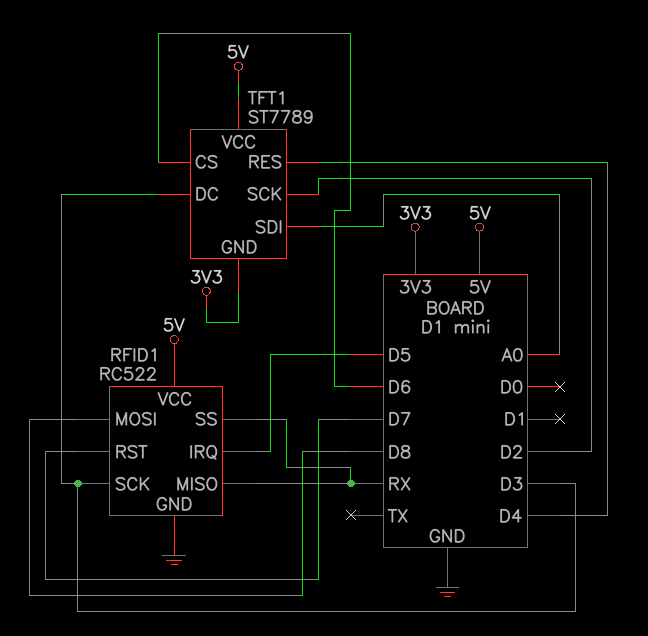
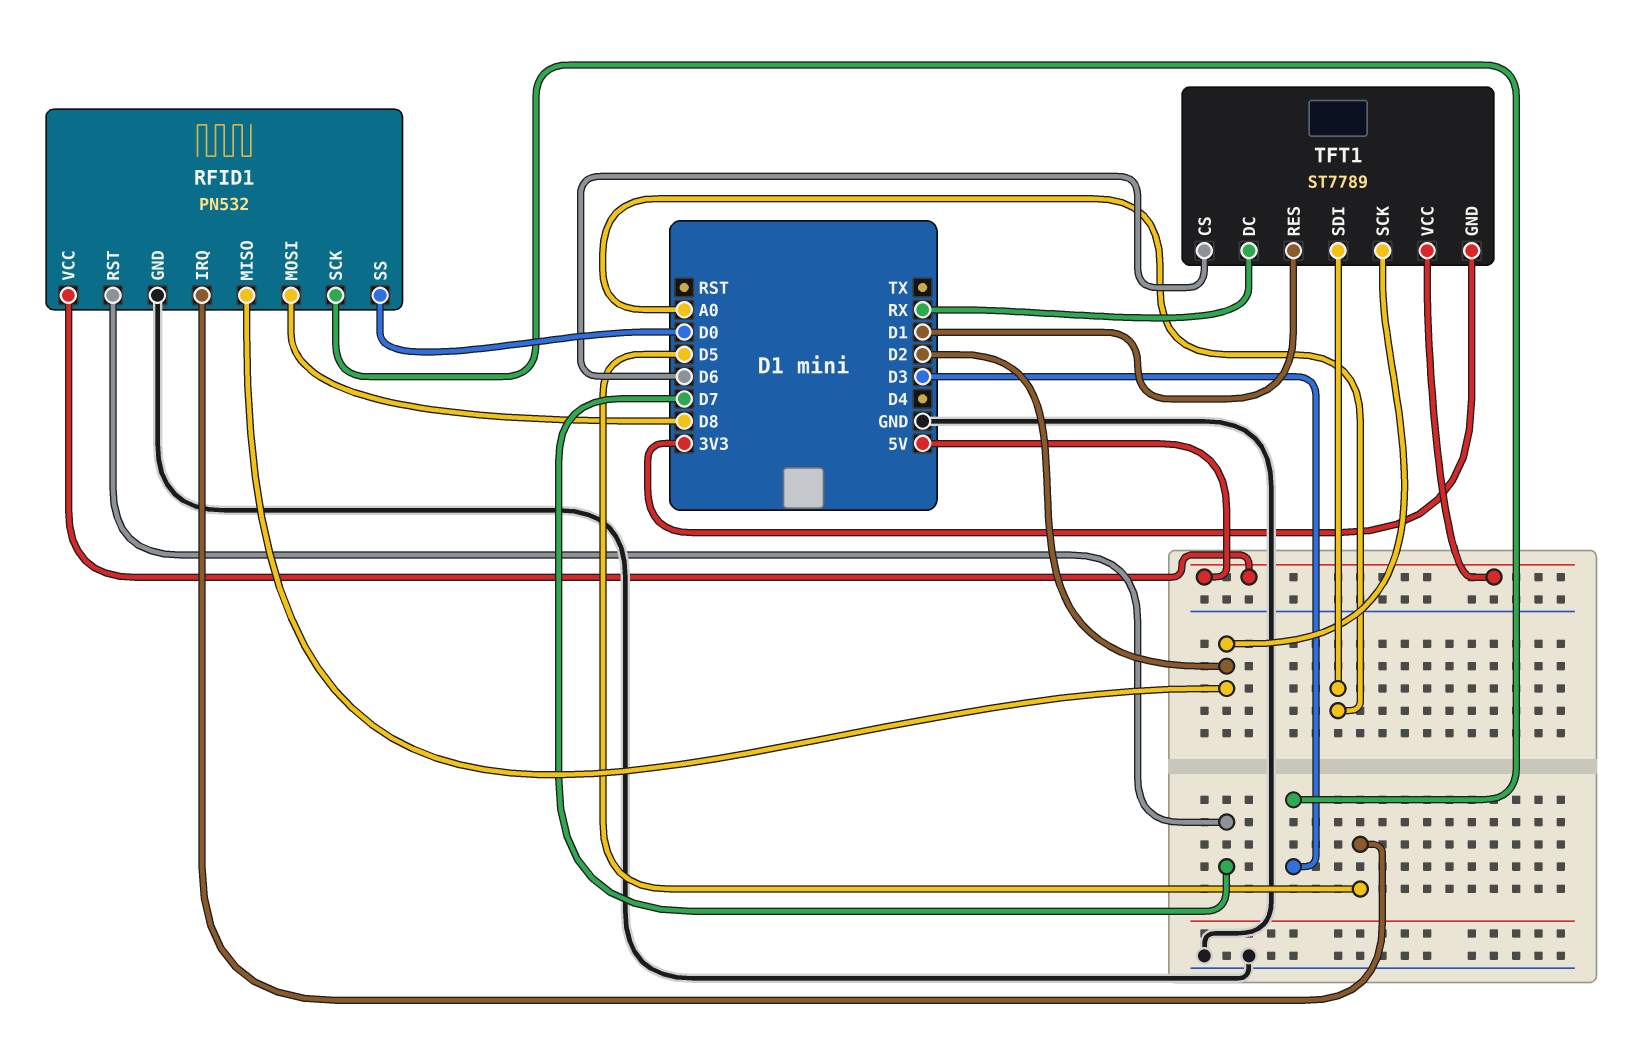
RFID1: RC522 -> PN532
RFID1 pin MISO: RX -> D2
RFID1 pin SS: RX -> D0
TFT1 pin DC: D3 -> RX
TFT1 pin RES: D4 -> D1

